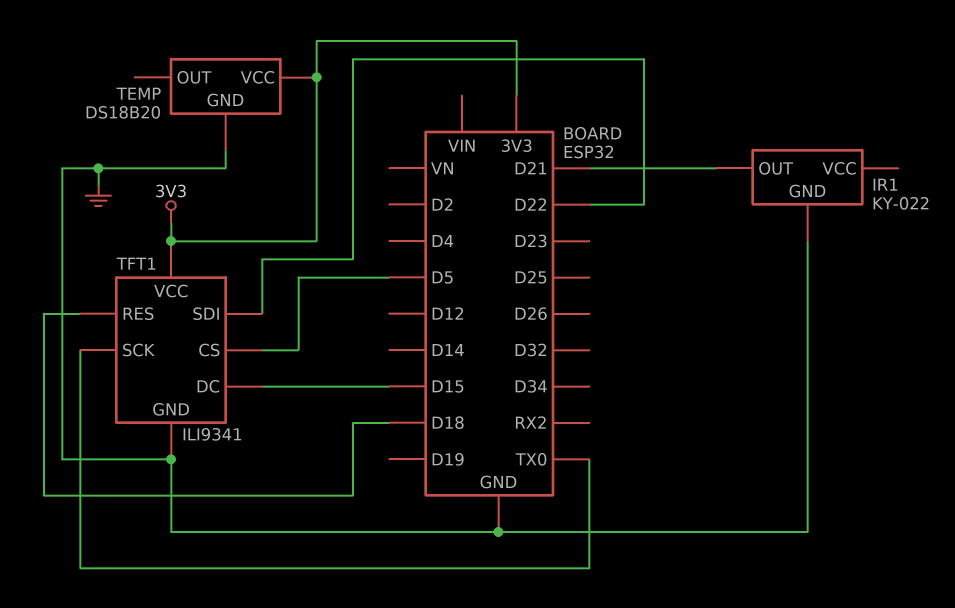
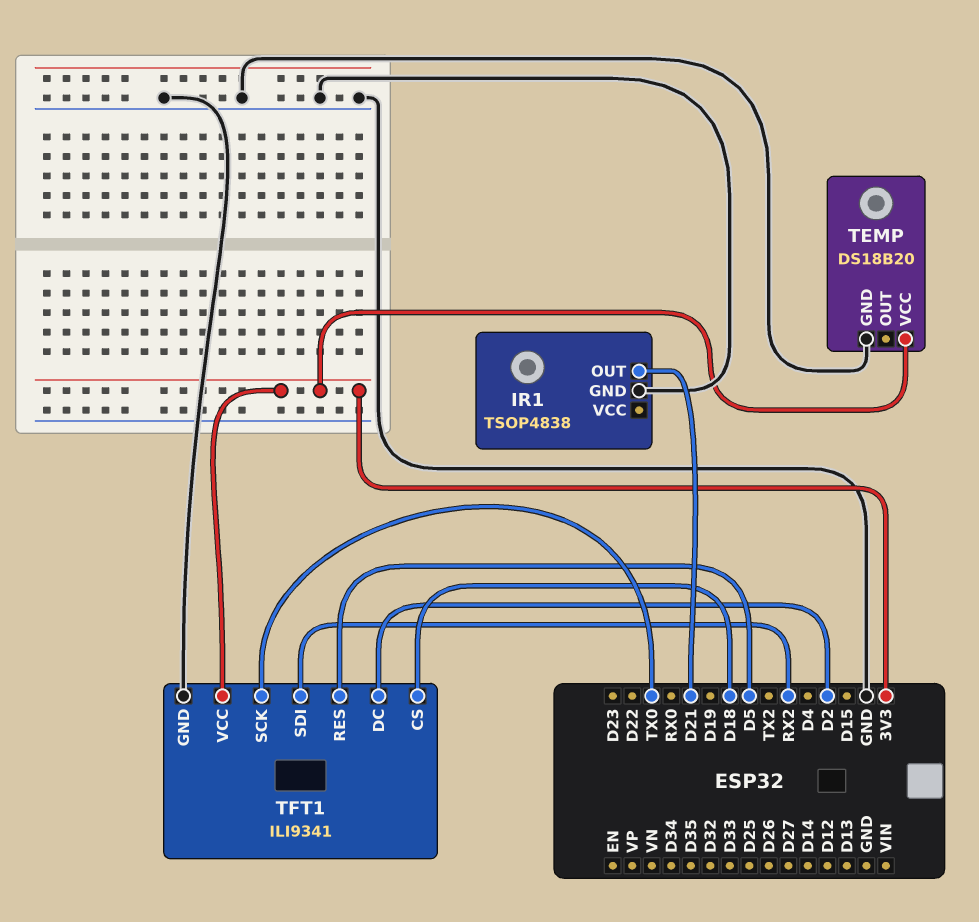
IR1: KY-022 -> TSOP4838
TFT1 pin CS: D5 -> D18
TFT1 pin DC: D15 -> D2
TFT1 pin RES: D18 -> D5
TFT1 pin SDI: D22 -> RX2

